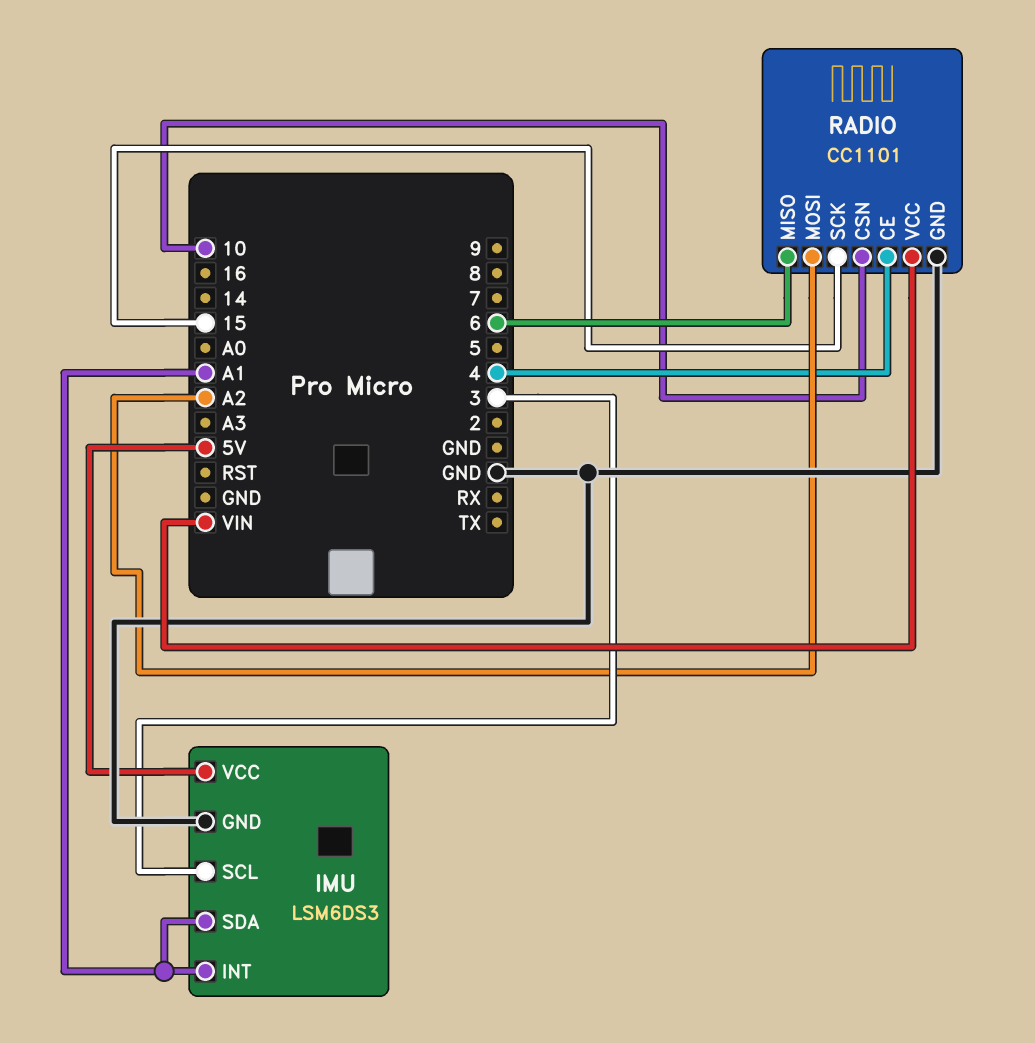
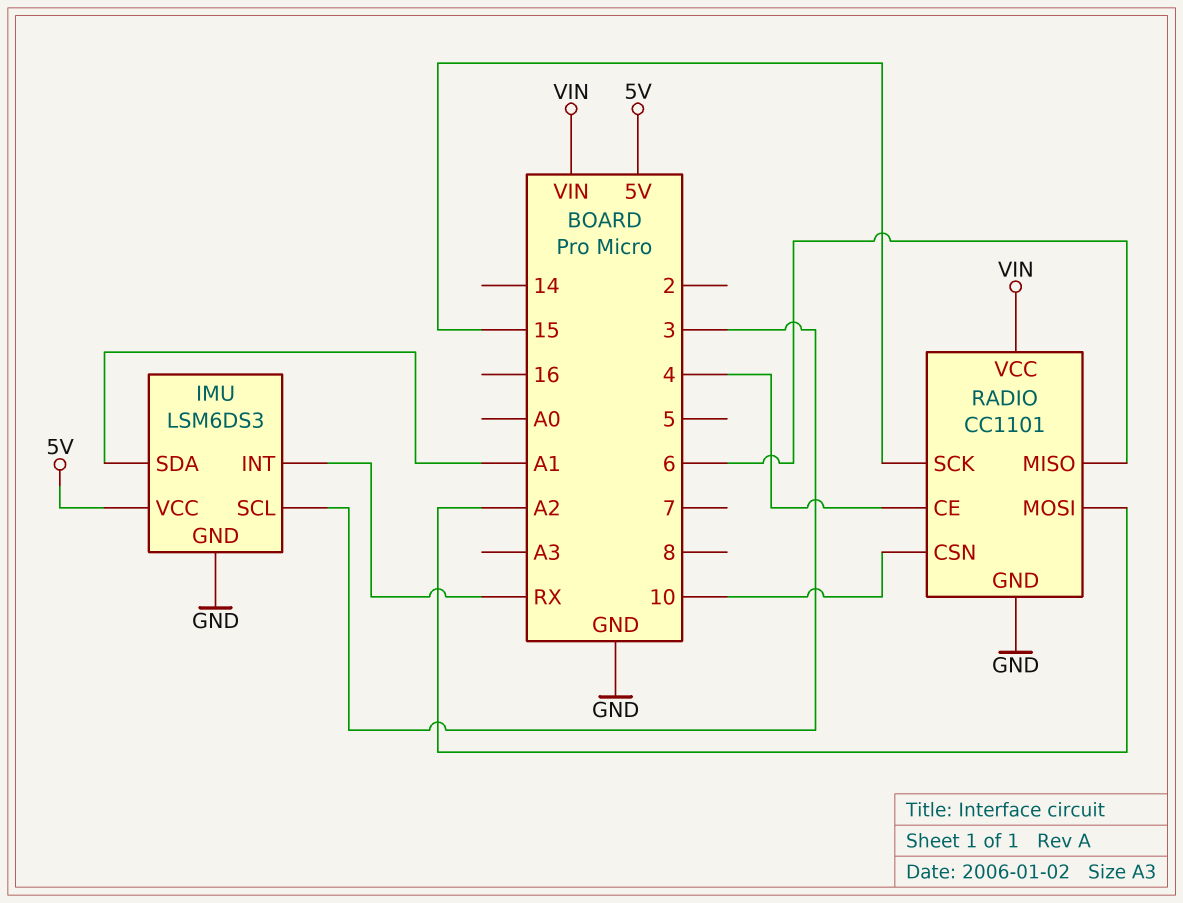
IMU pin INT: A1 -> RX

